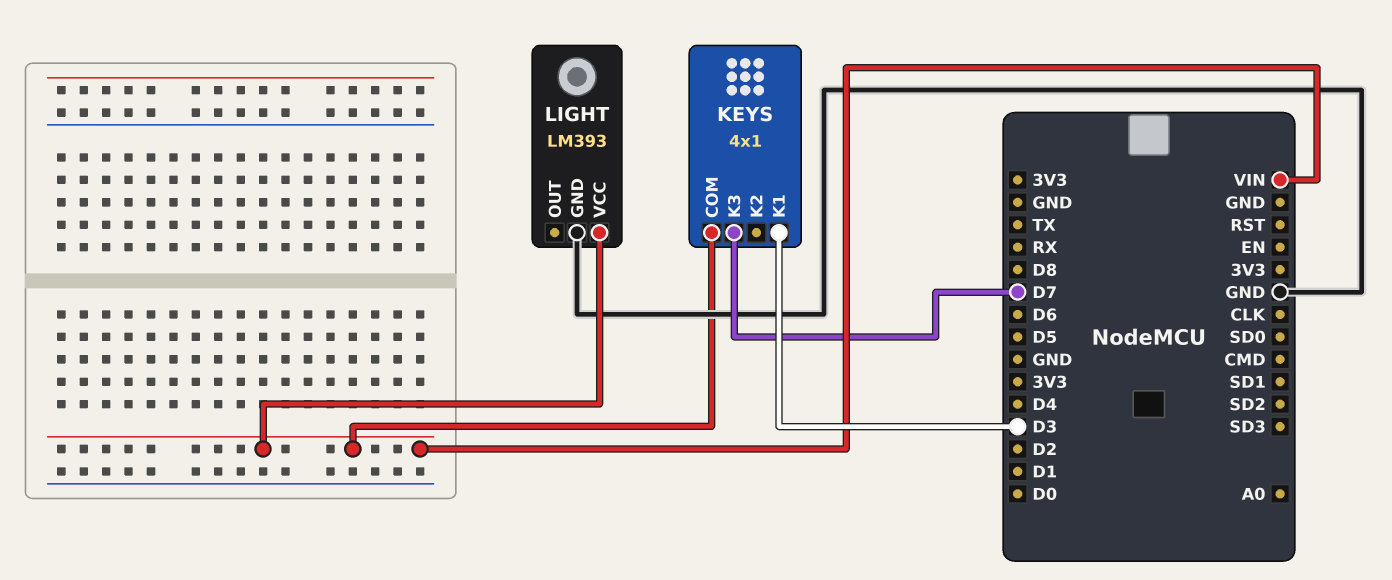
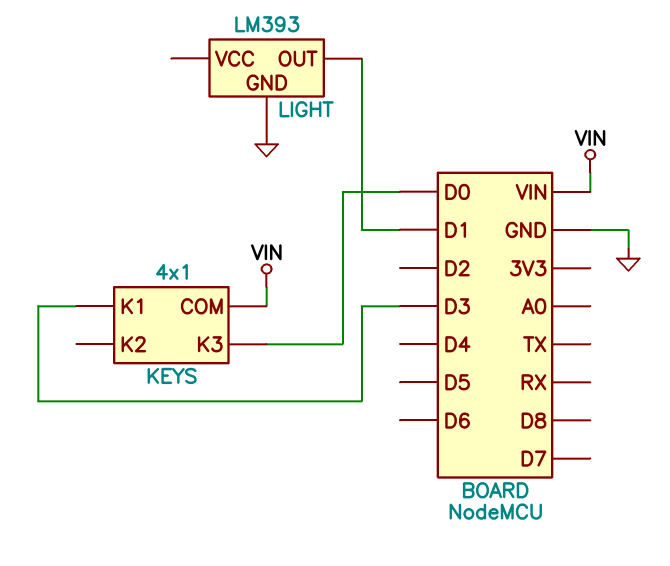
KEYS pin K3: D7 -> D0
LIGHT pin OUT: none -> D1
LIGHT pin VCC: VIN -> none

